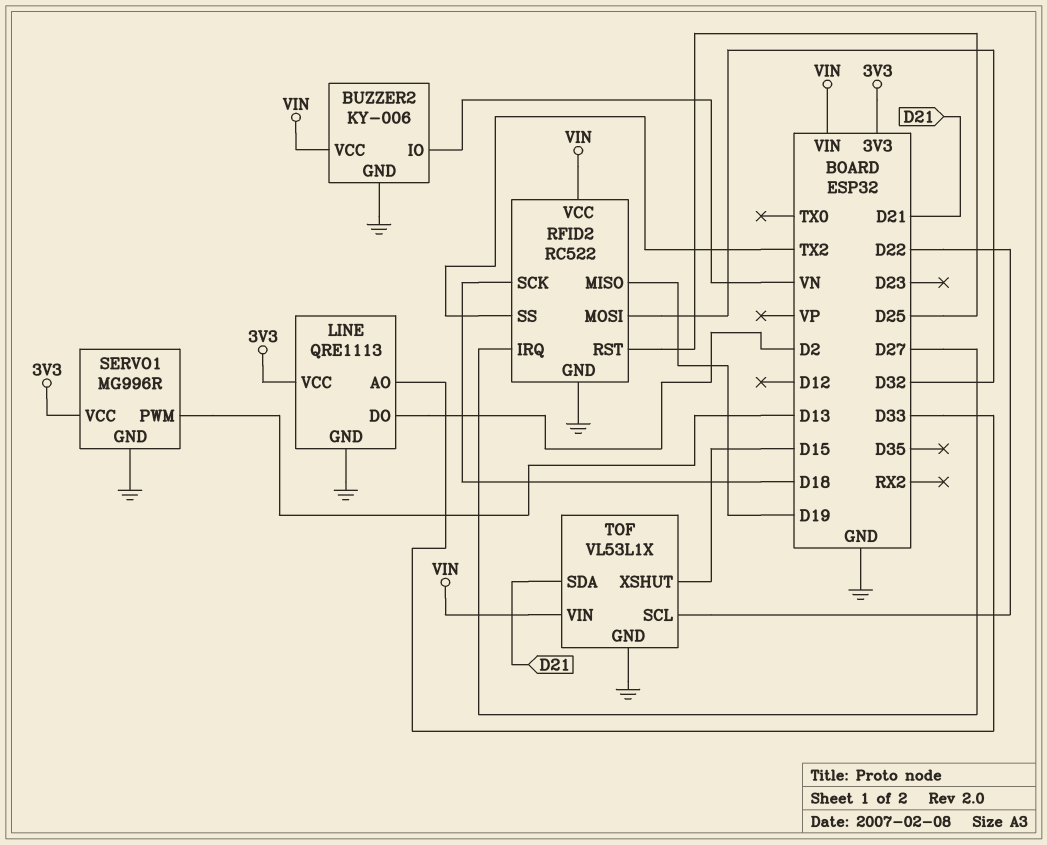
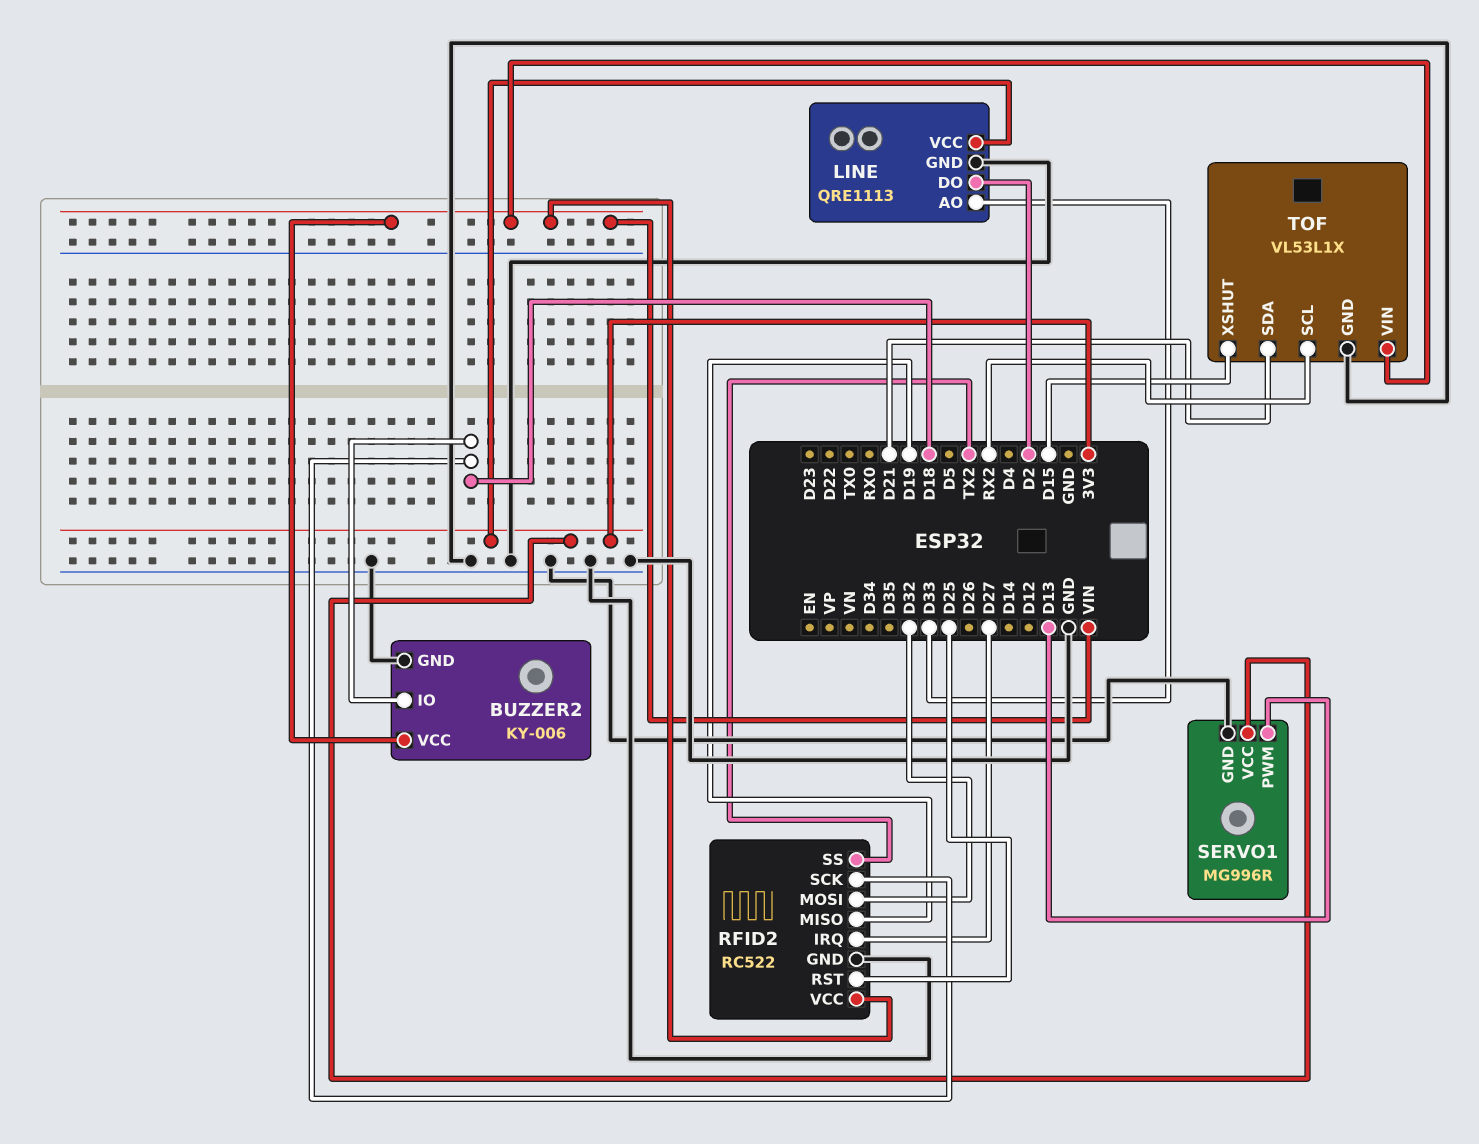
BUZZER2 pin IO: VN -> D18
TOF pin SCL: D22 -> RX2

